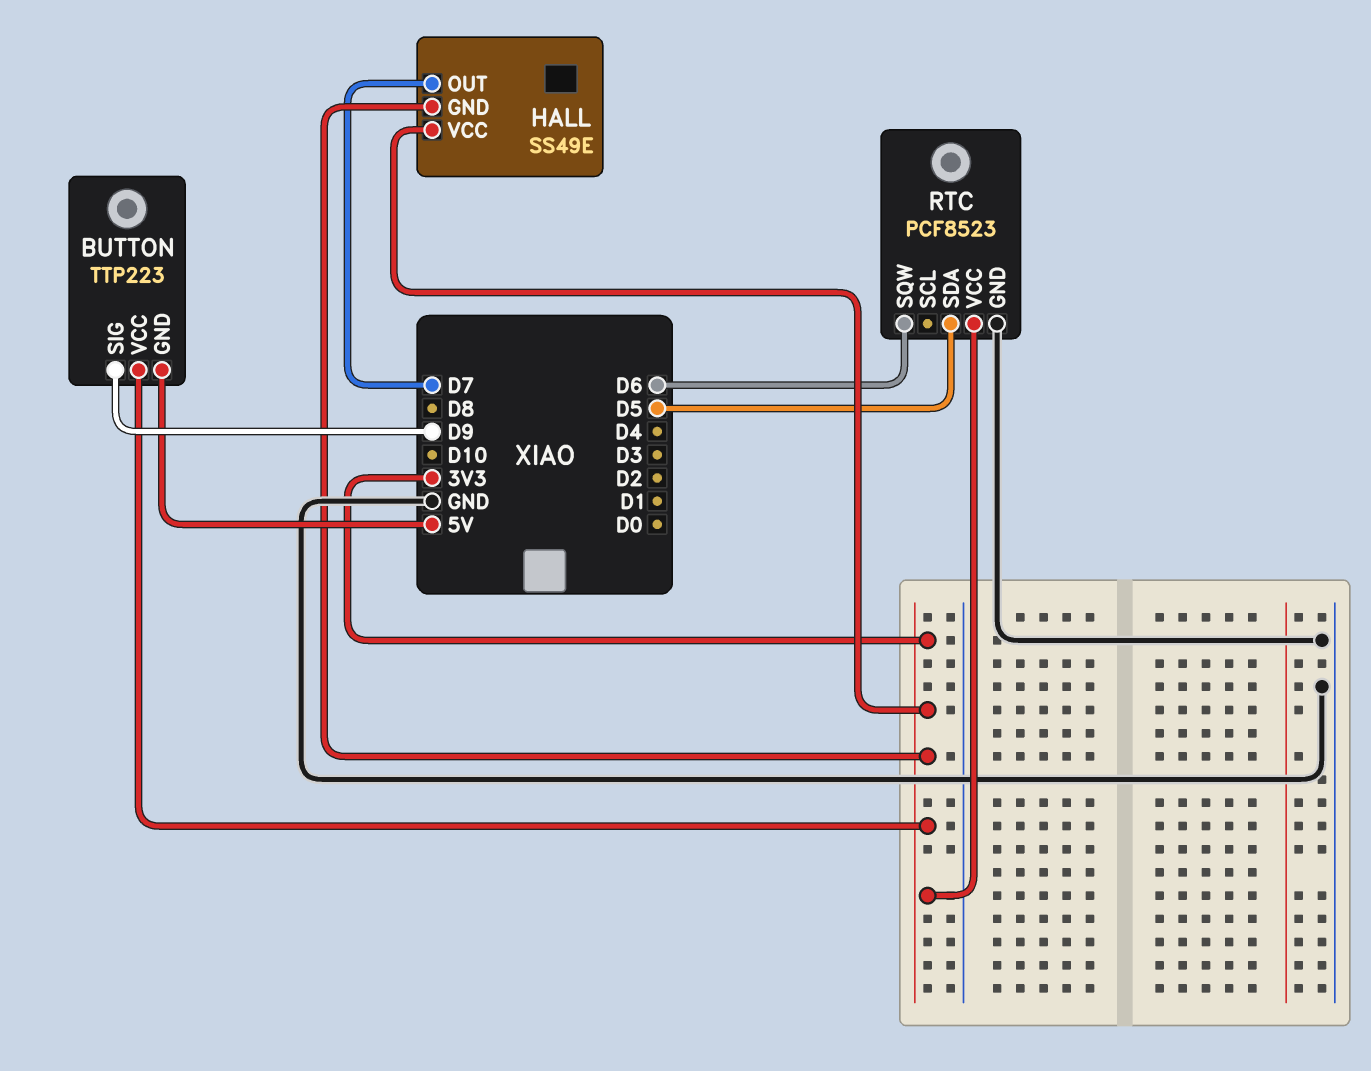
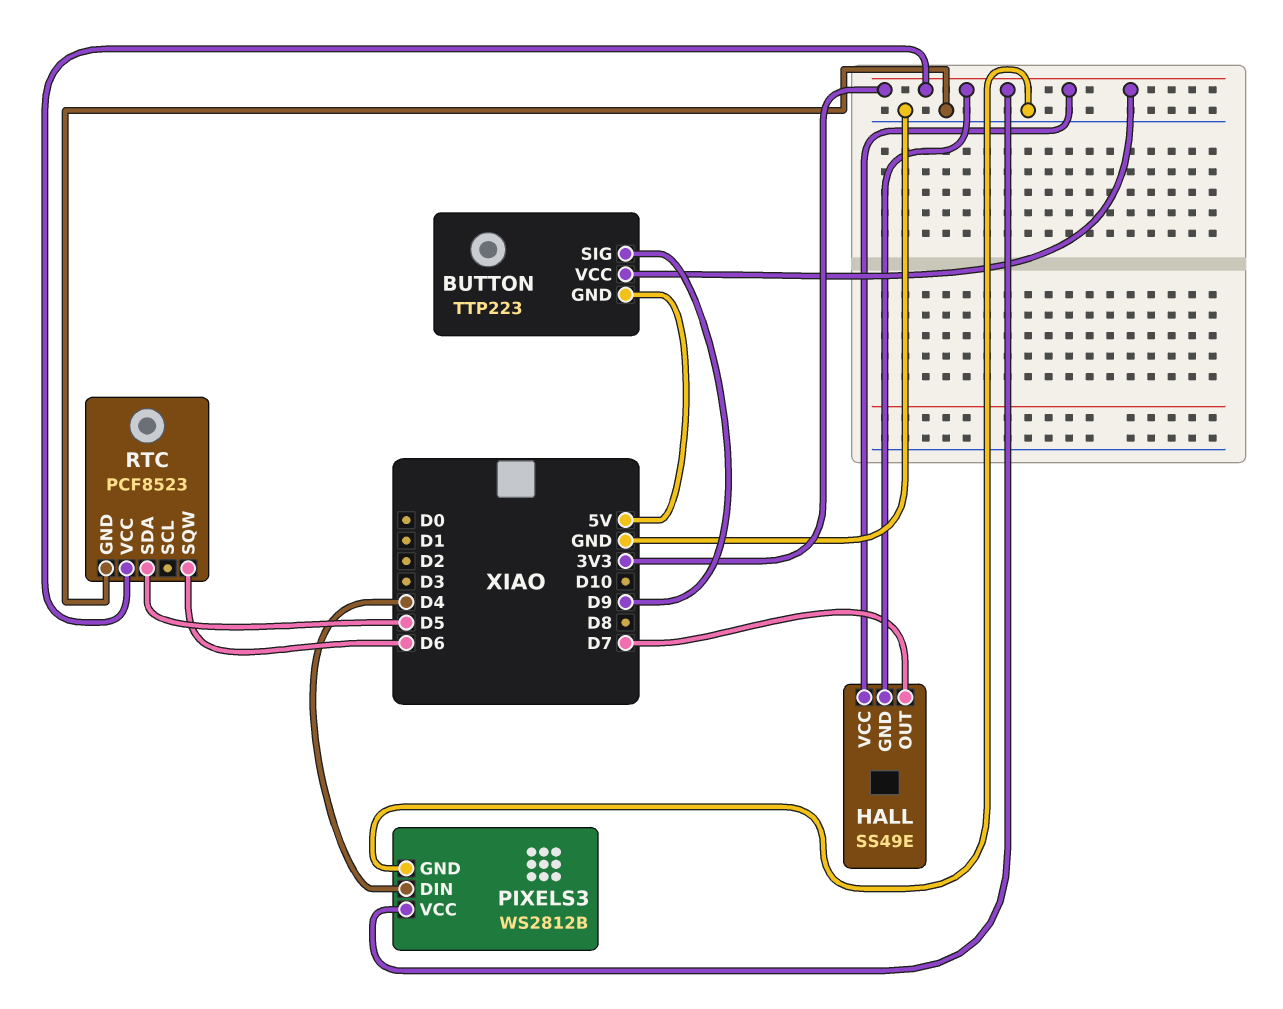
PIXELS3: none -> WS2812B
PIXELS3 pin DIN: none -> D4
PIXELS3 pin GND: none -> GND
PIXELS3 pin VCC: none -> 3V3

